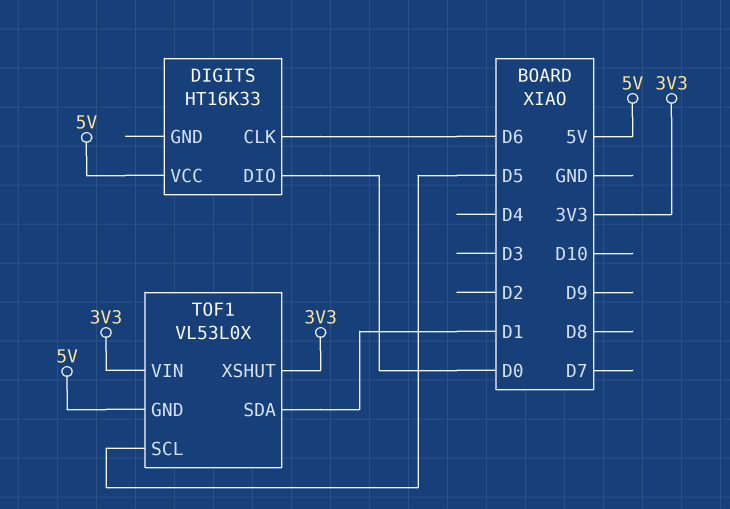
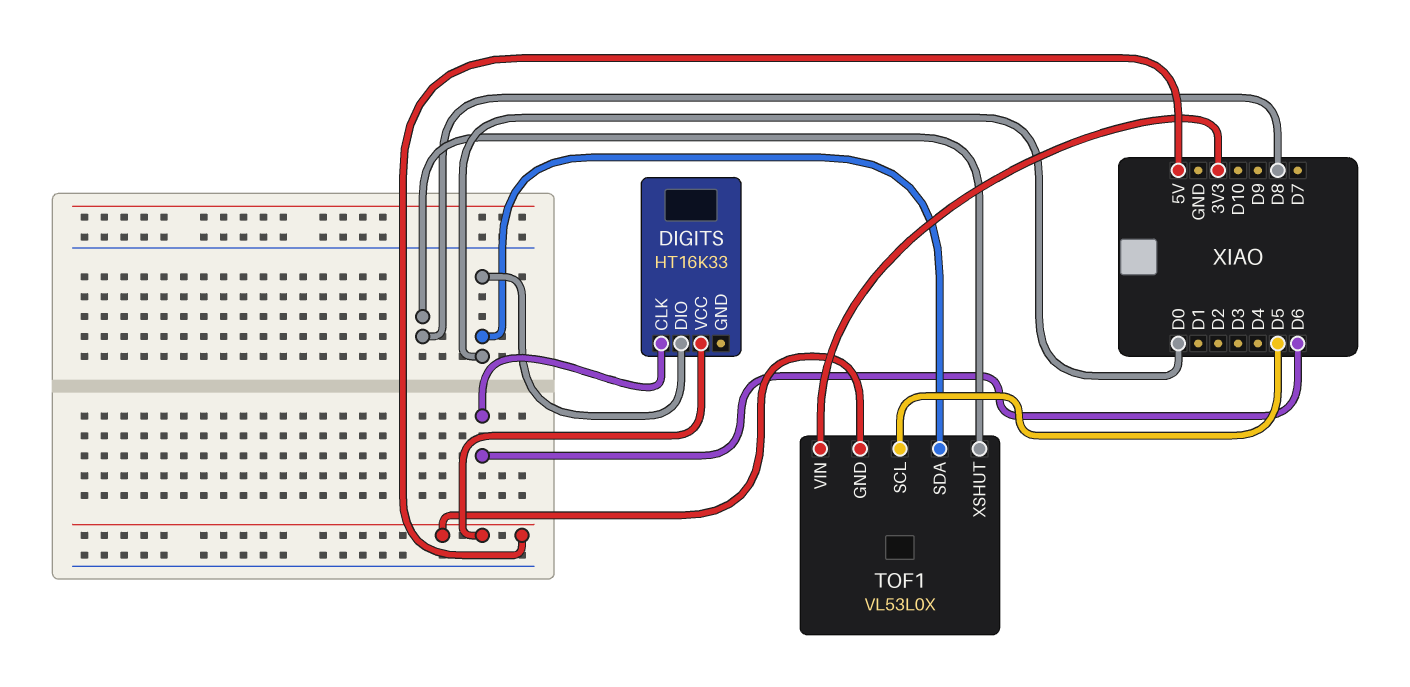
TOF1 pin SDA: D1 -> D0
TOF1 pin XSHUT: 3V3 -> D8

